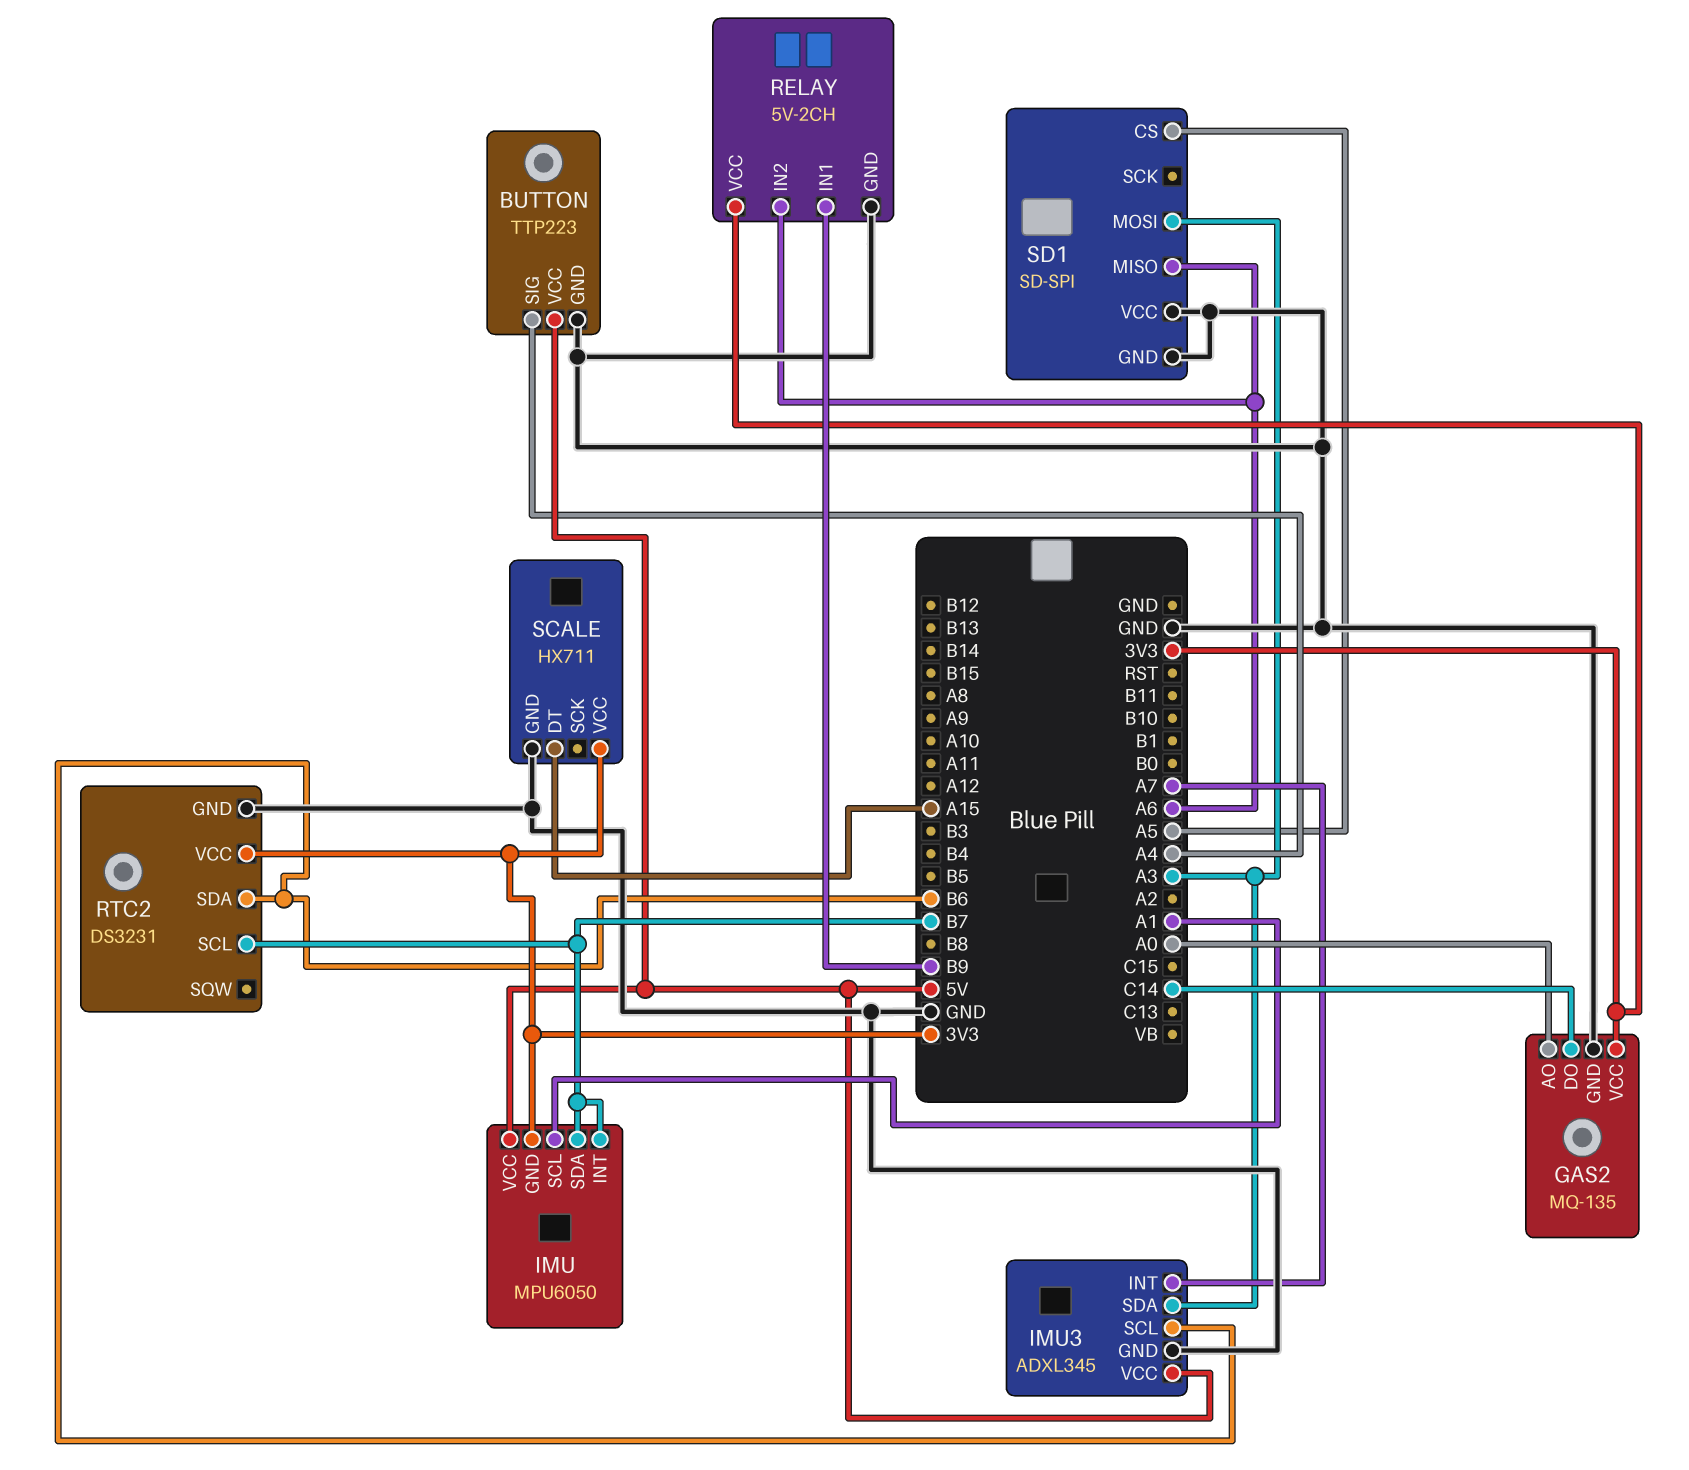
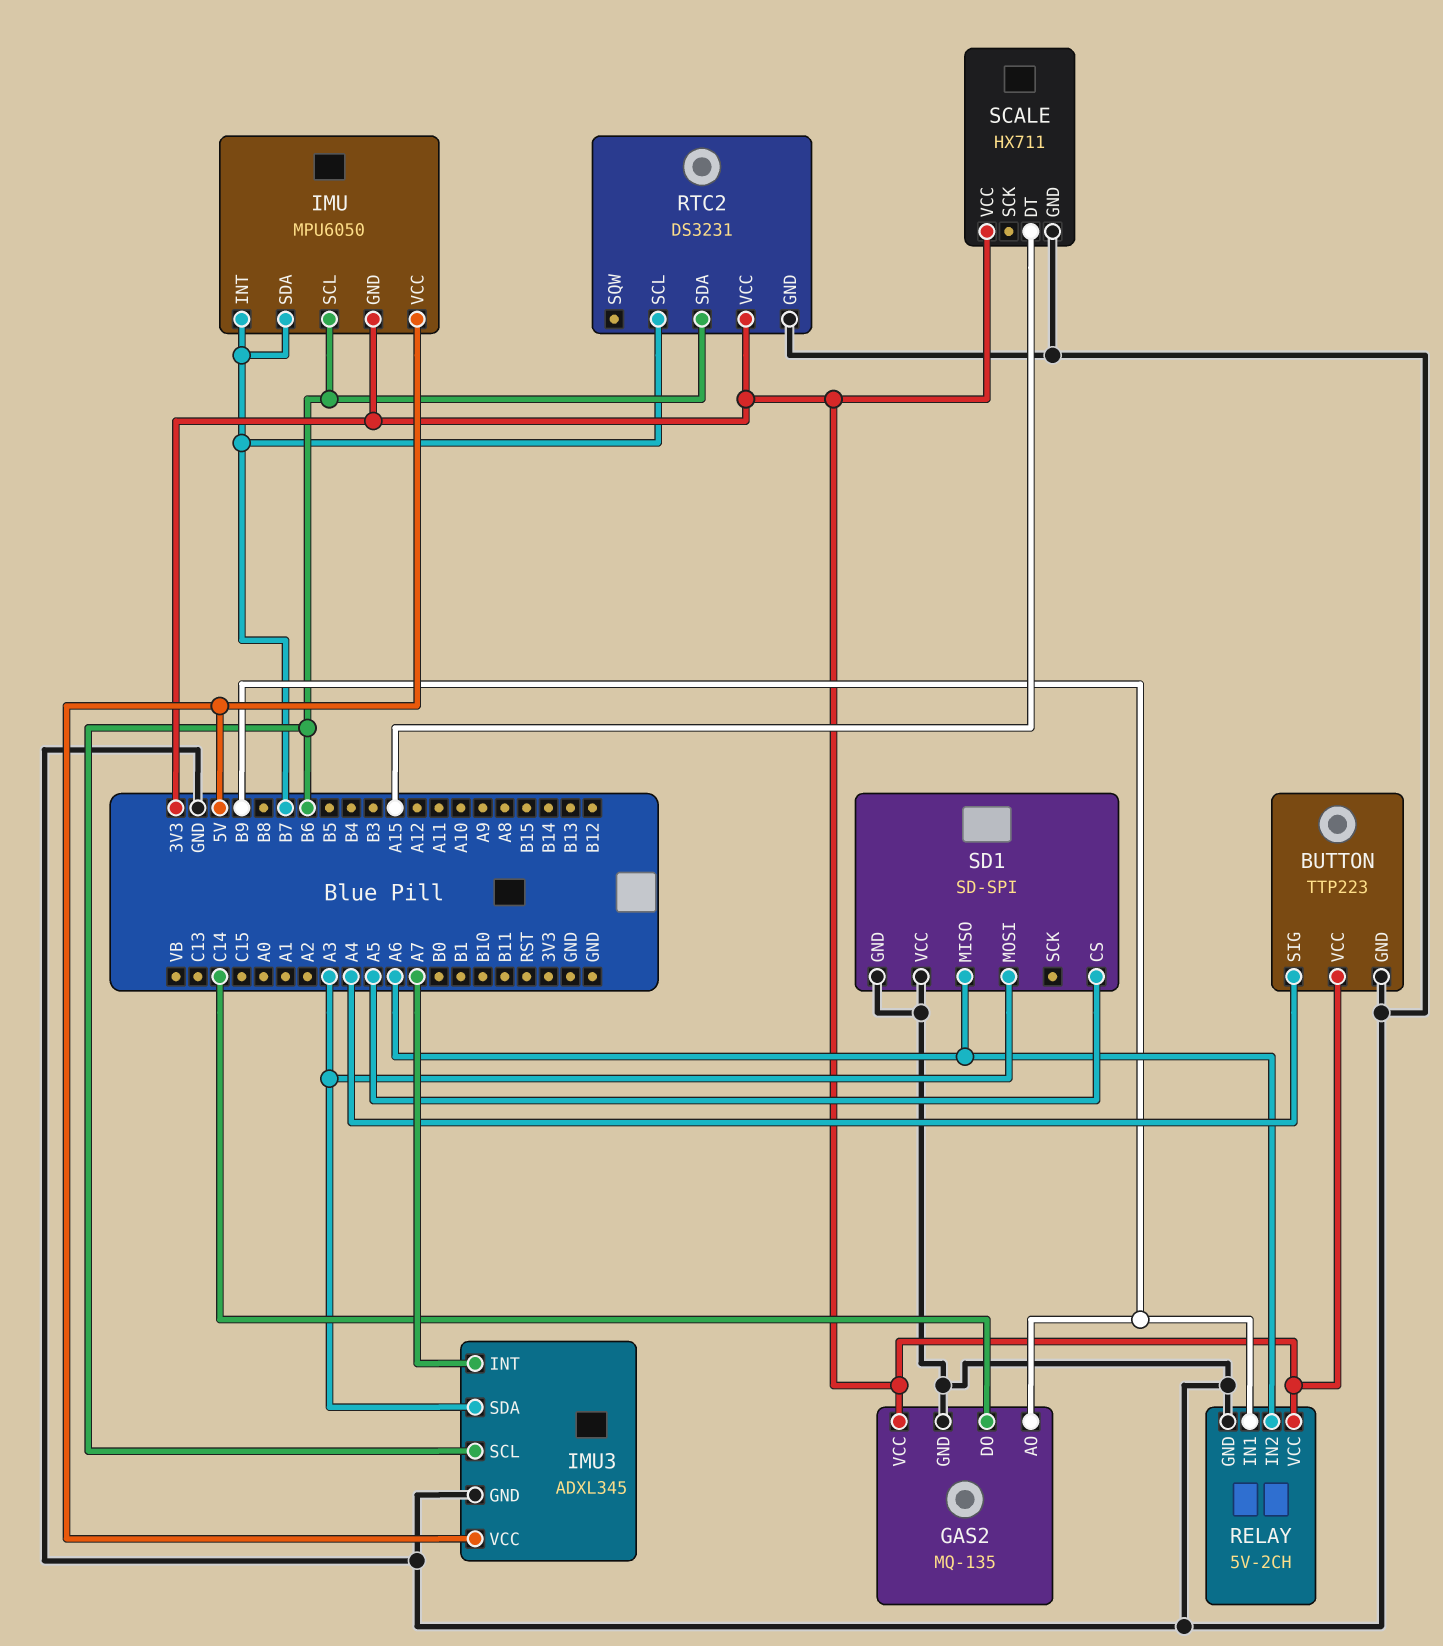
BUTTON pin VCC: 5V -> 3V3
GAS2 pin AO: A0 -> B9
IMU pin SCL: A1 -> B6

